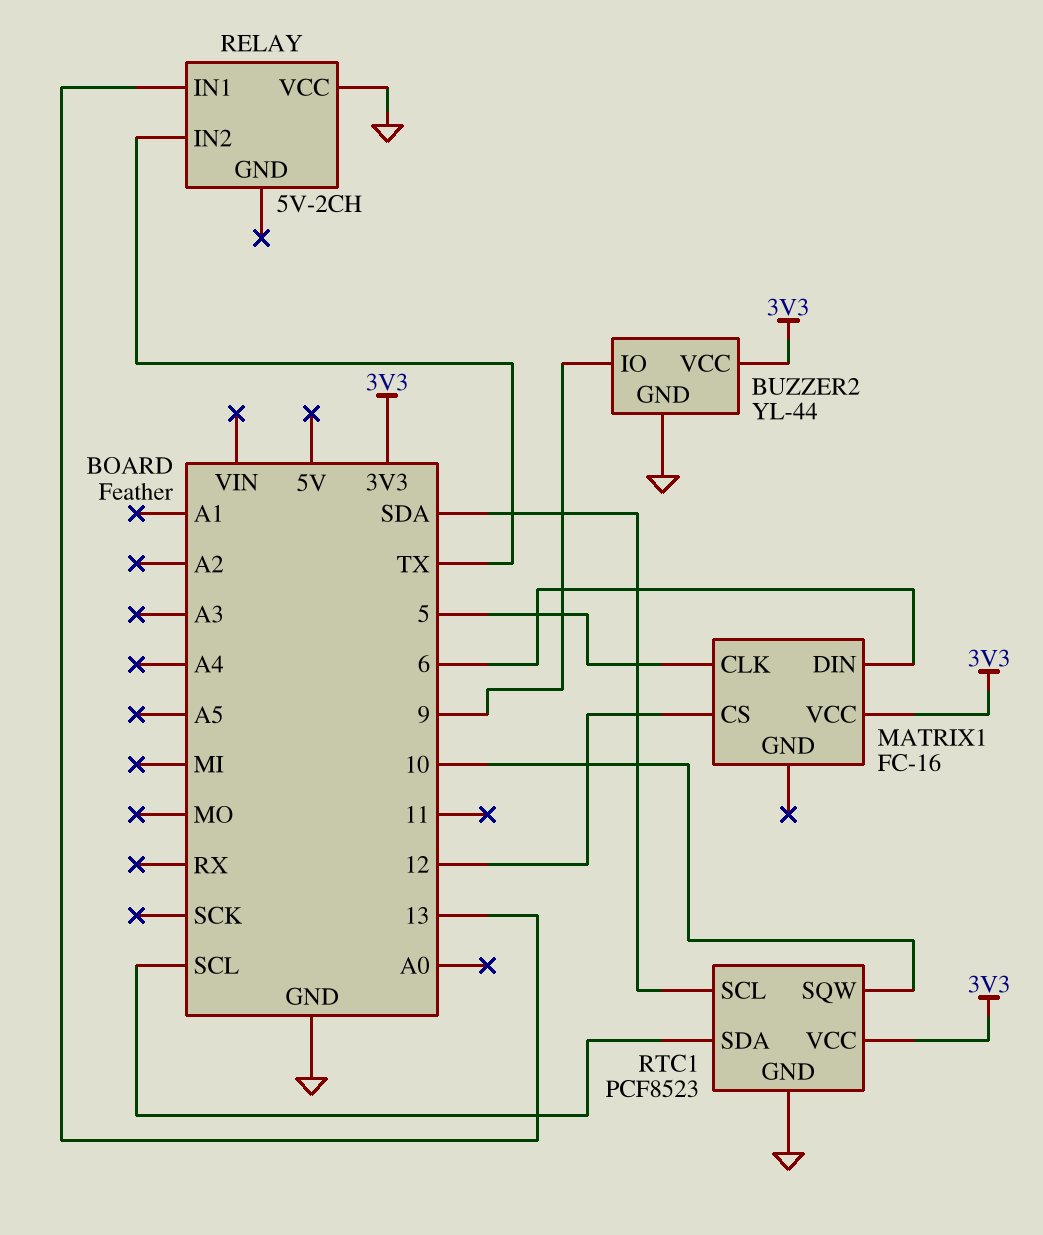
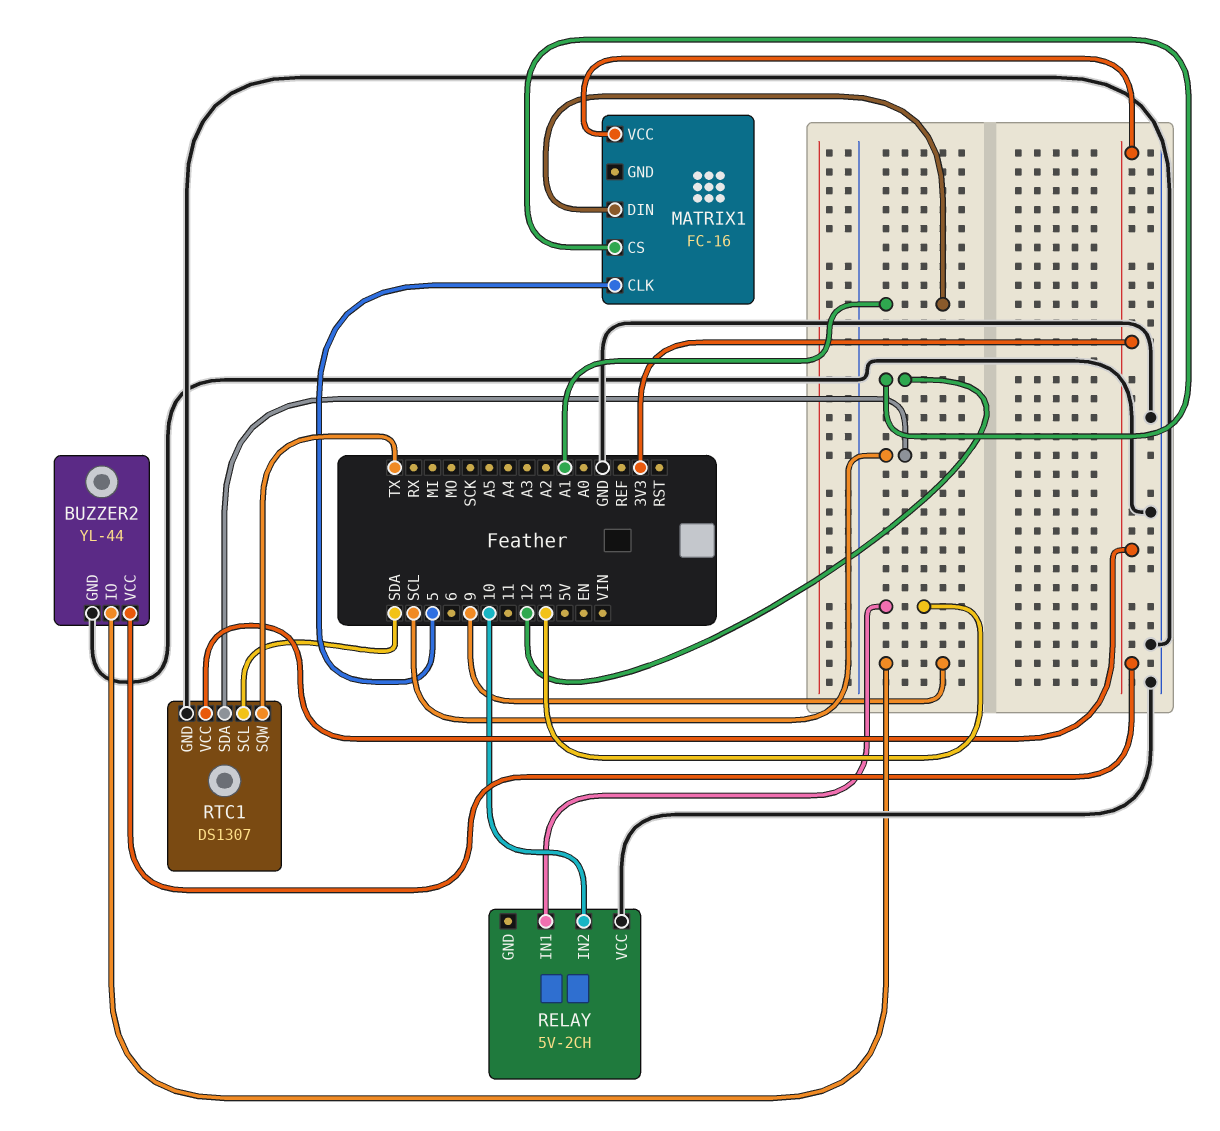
MATRIX1 pin DIN: 6 -> A1
RELAY pin IN2: TX -> 10
RTC1: PCF8523 -> DS1307
RTC1 pin SQW: 10 -> TX

